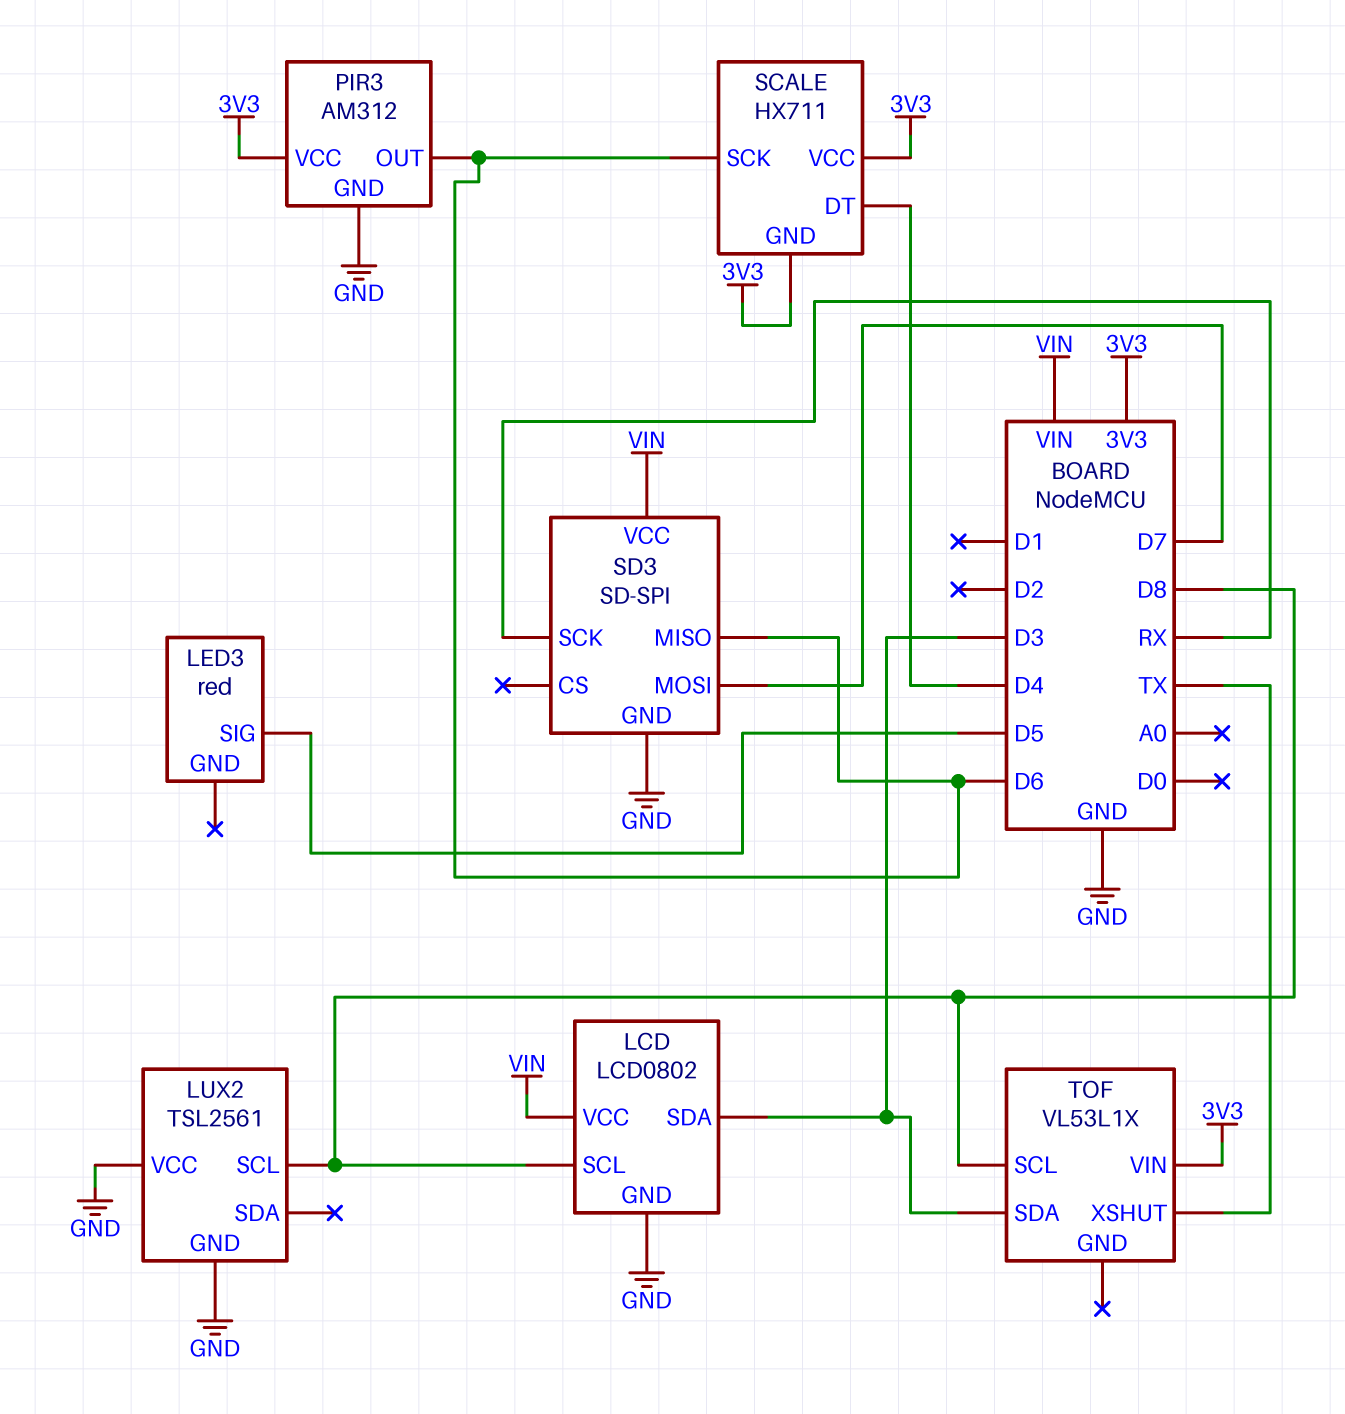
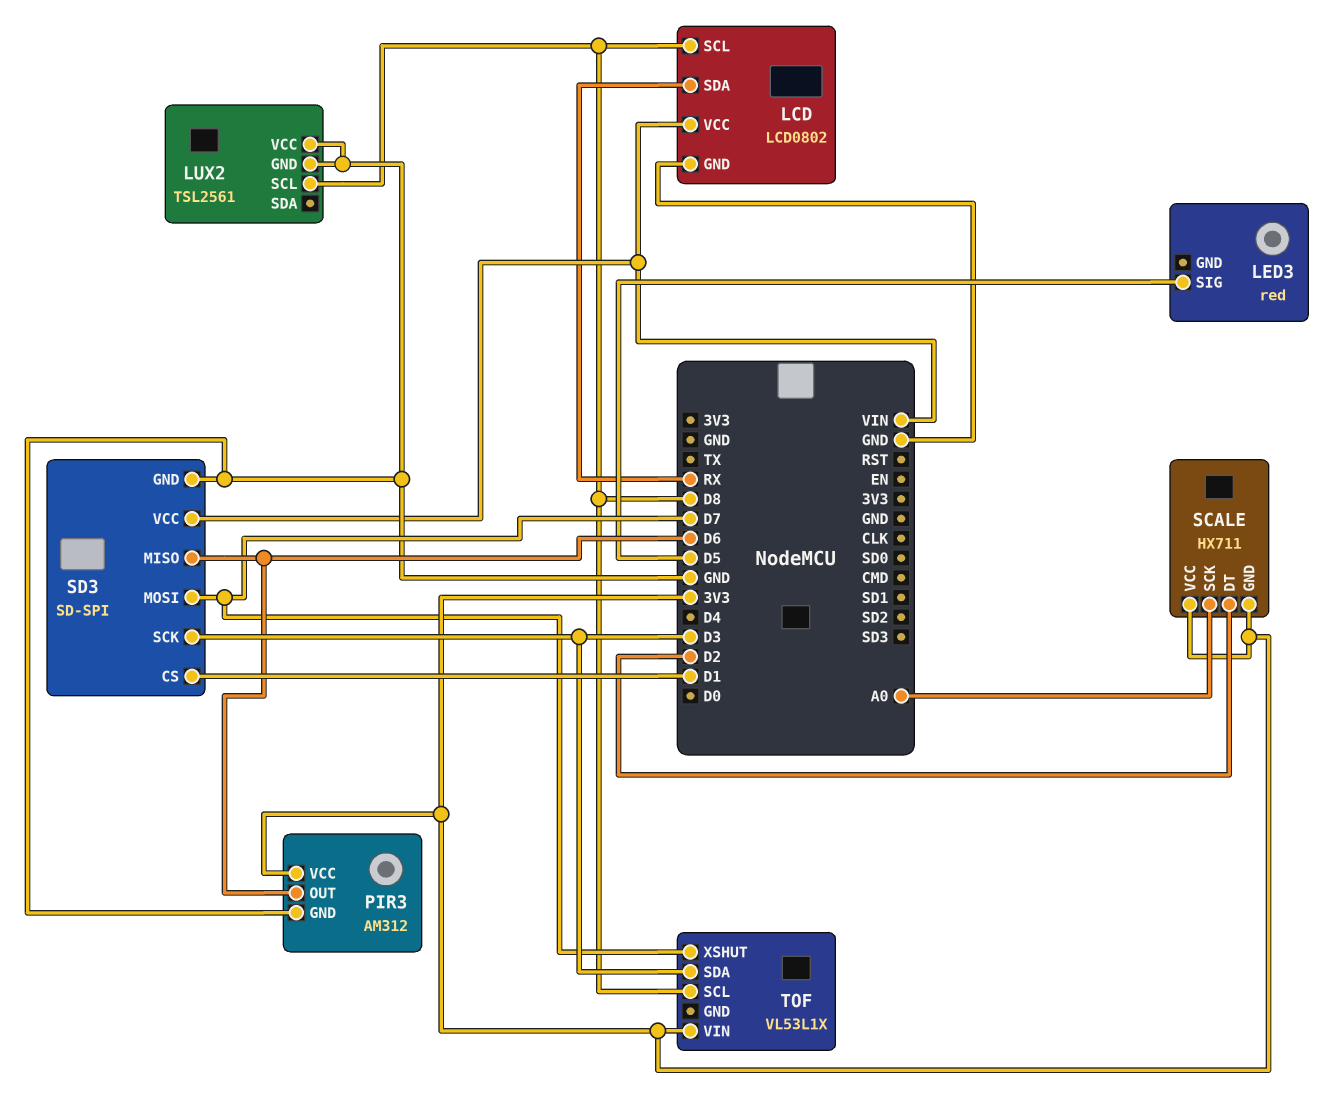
LCD pin SDA: D3 -> RX
SCALE pin DT: D4 -> D2
SCALE pin SCK: D6 -> A0
SD3 pin CS: none -> D1
SD3 pin SCK: RX -> D3
TOF pin XSHUT: TX -> D7

